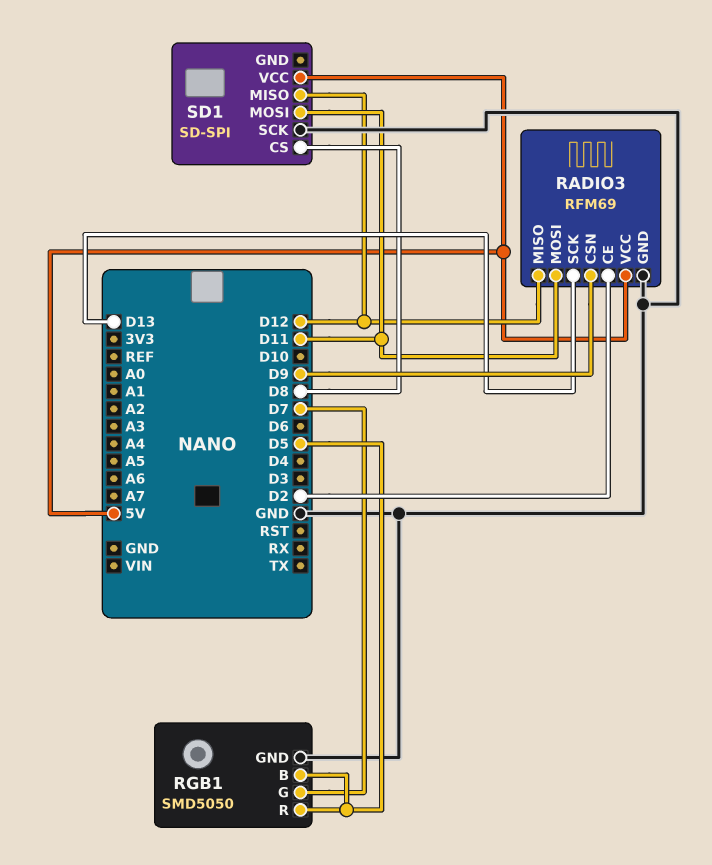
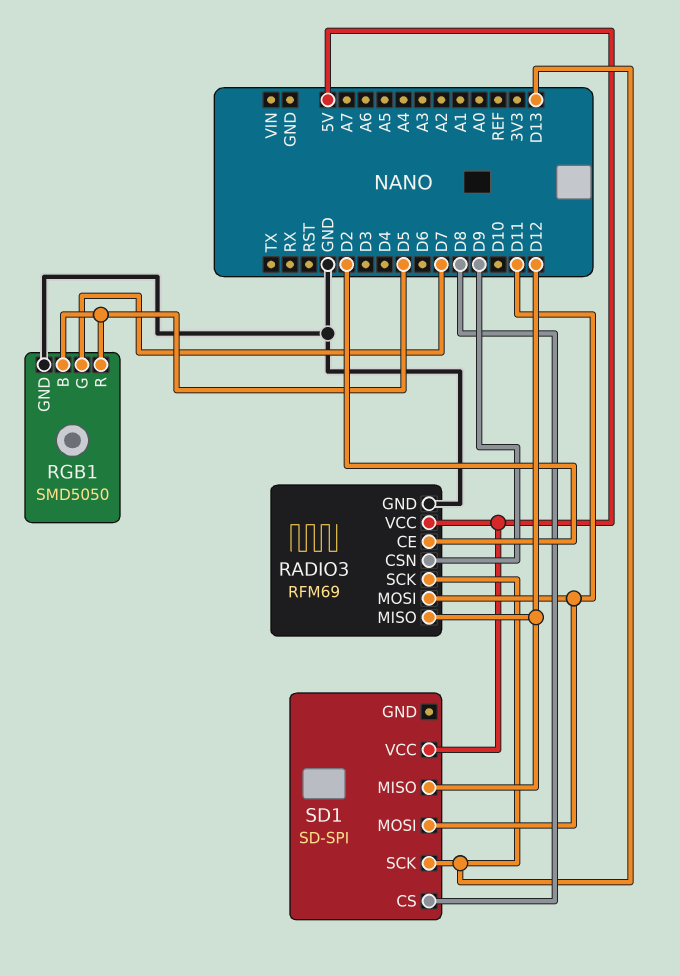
SD1 pin SCK: GND -> D13

